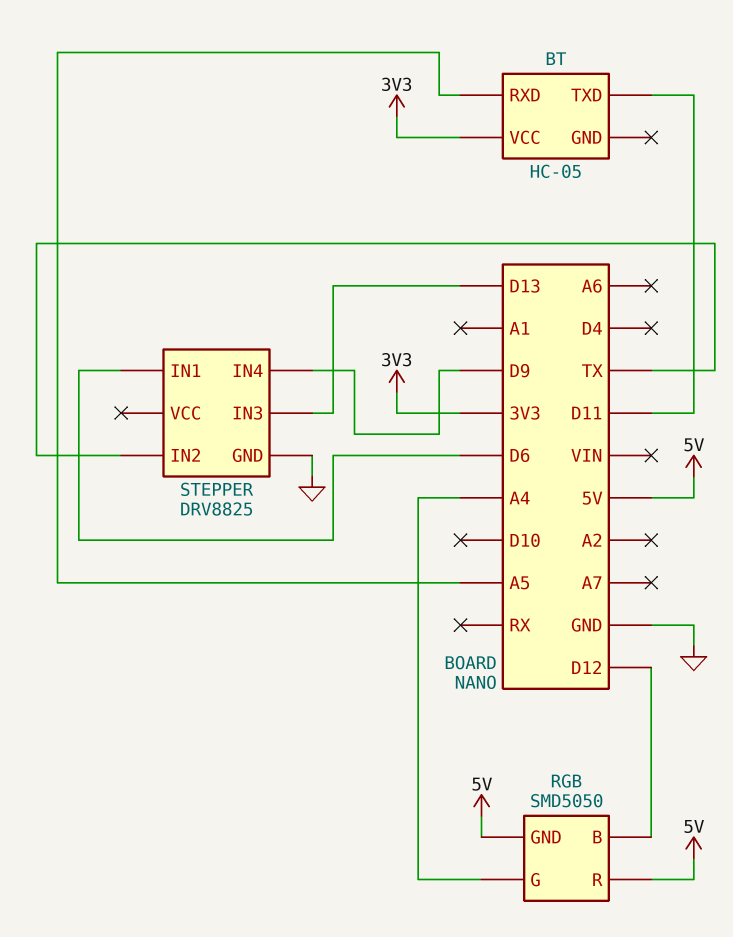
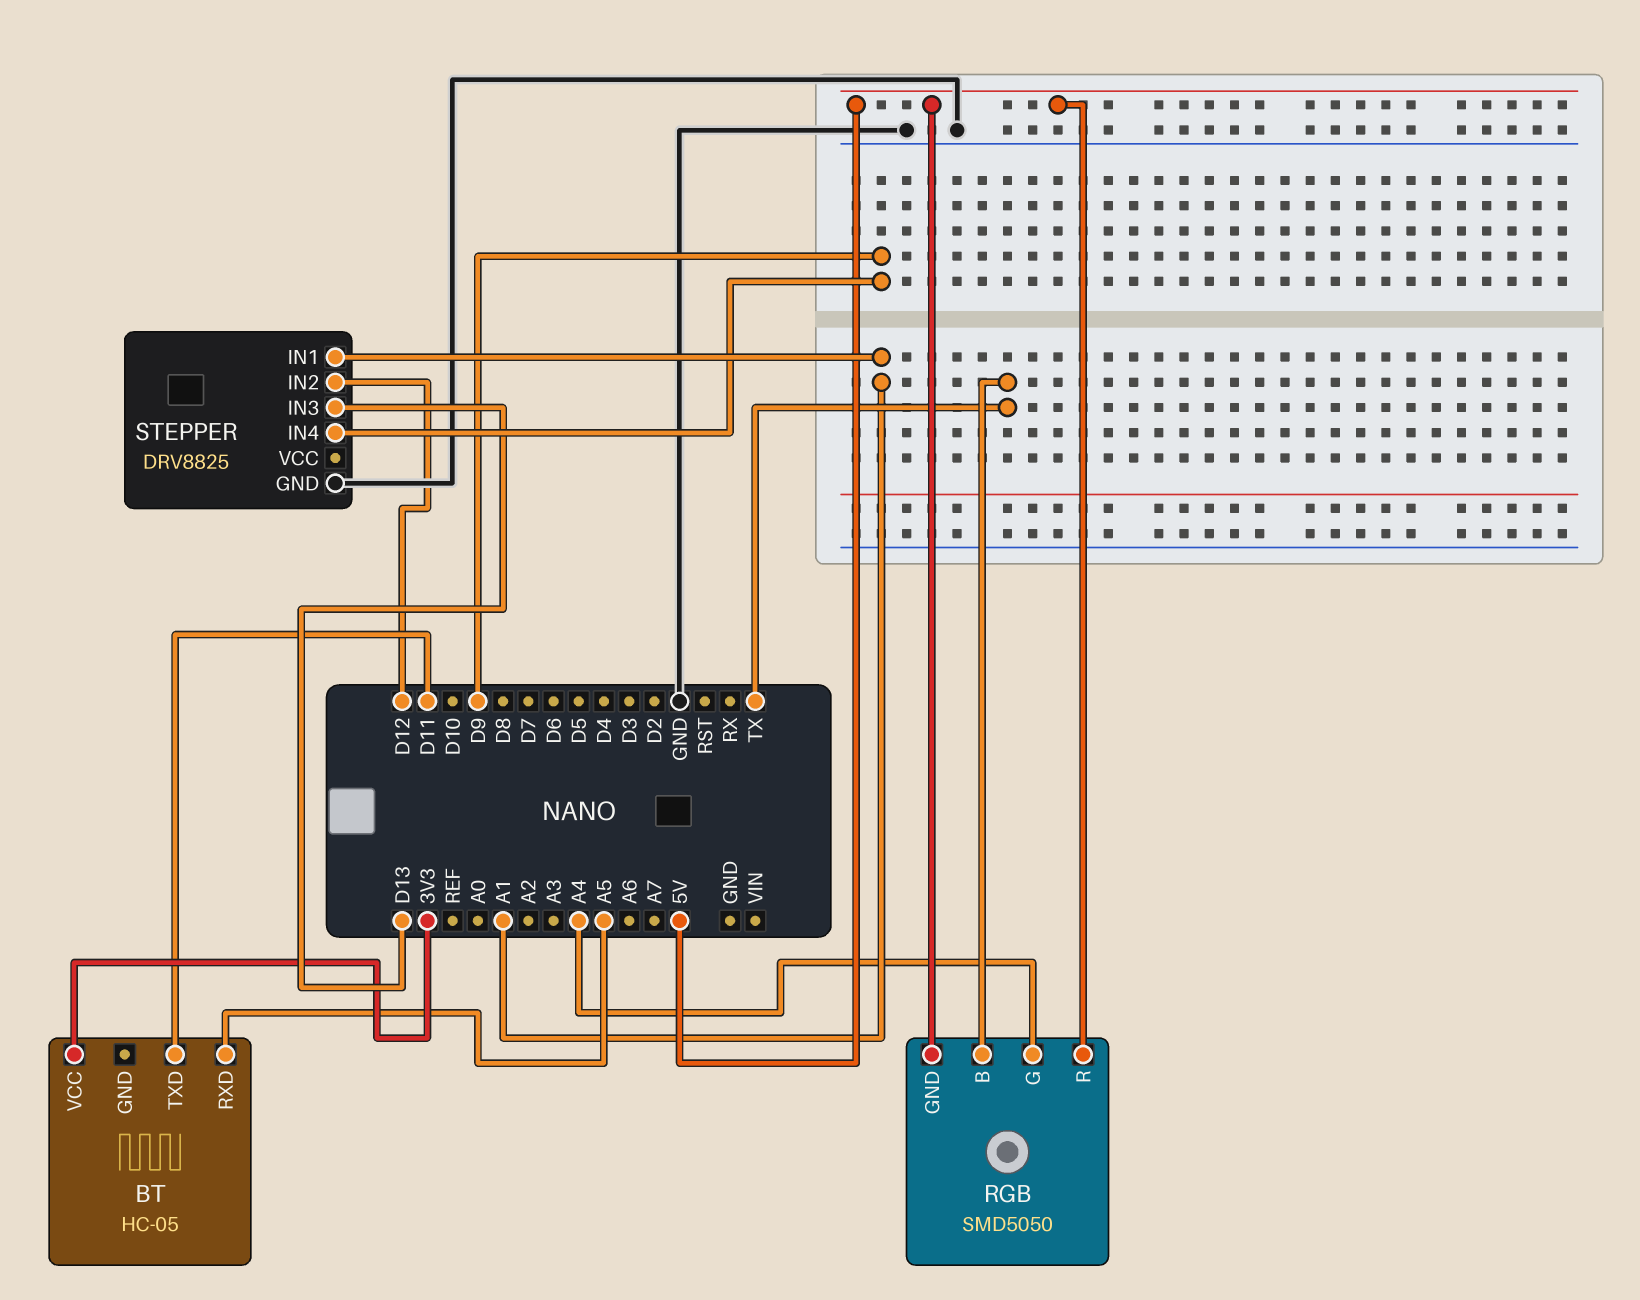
RGB pin B: D12 -> TX
STEPPER pin IN1: D6 -> A1
STEPPER pin IN2: TX -> D12

